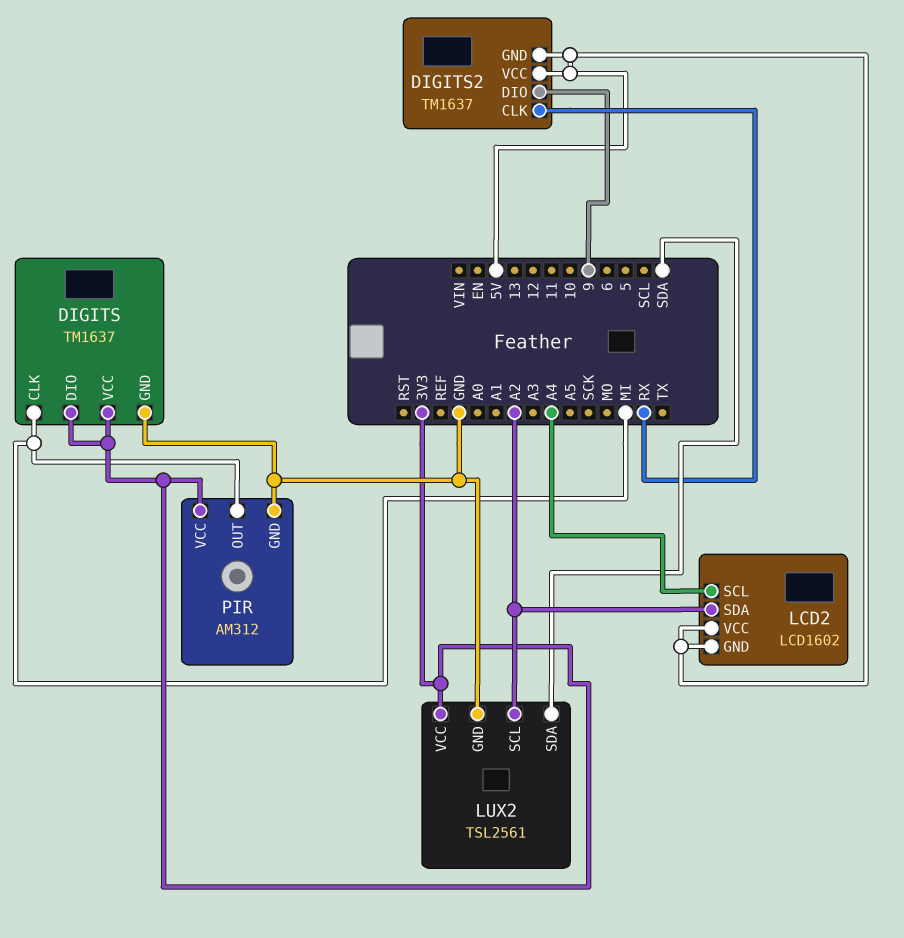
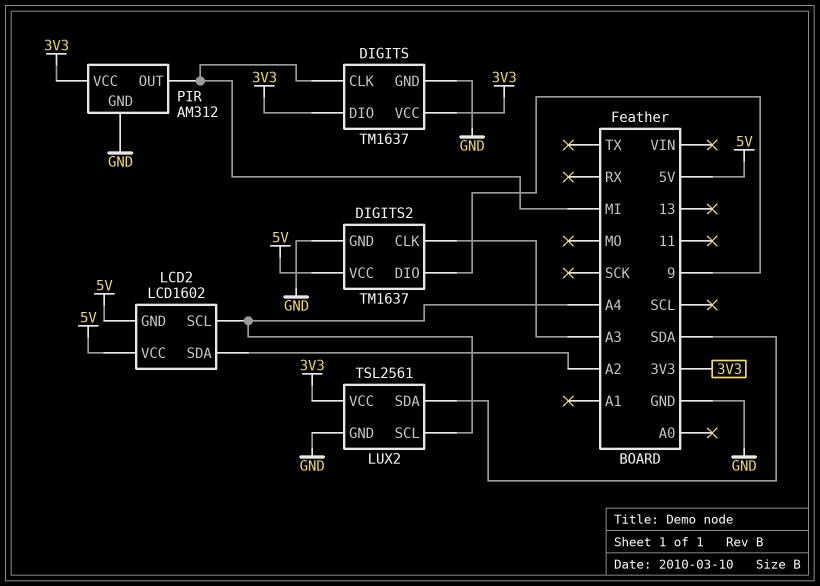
DIGITS2 pin CLK: RX -> A3
DIGITS2 pin GND: 5V -> GND
LUX2 pin SCL: A2 -> A4

